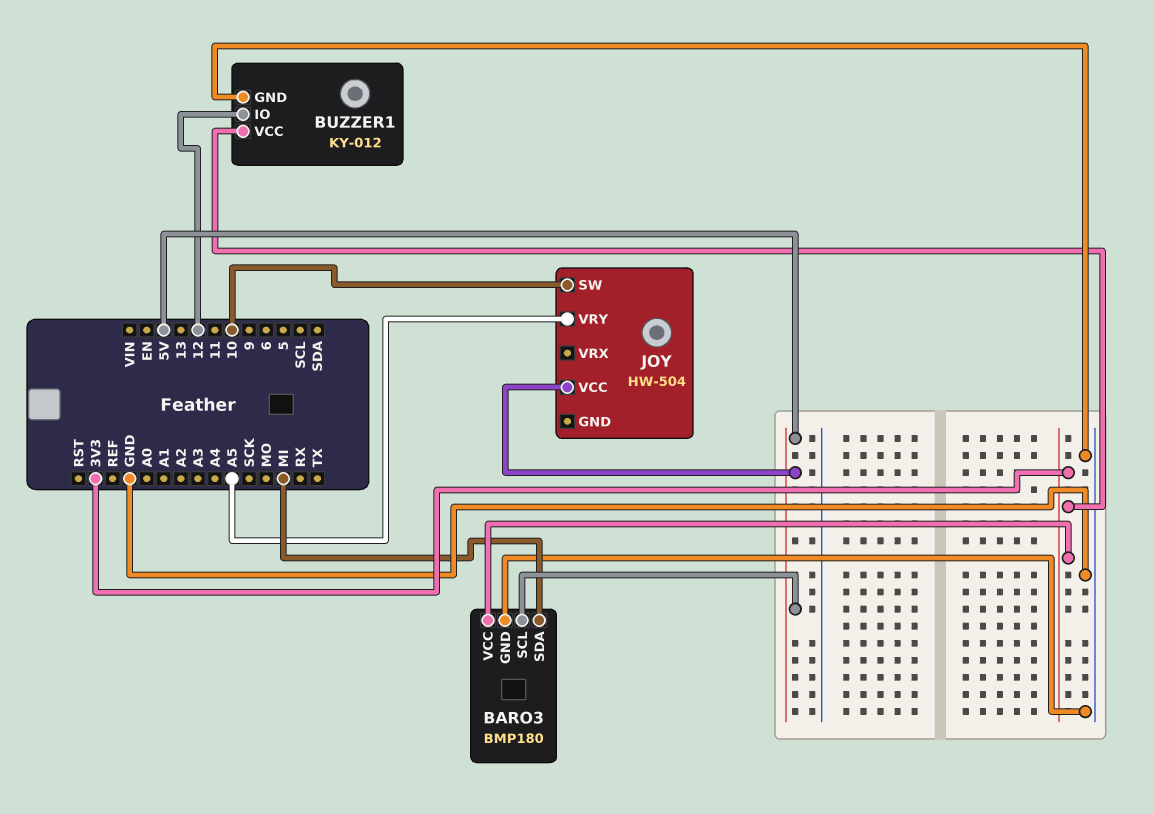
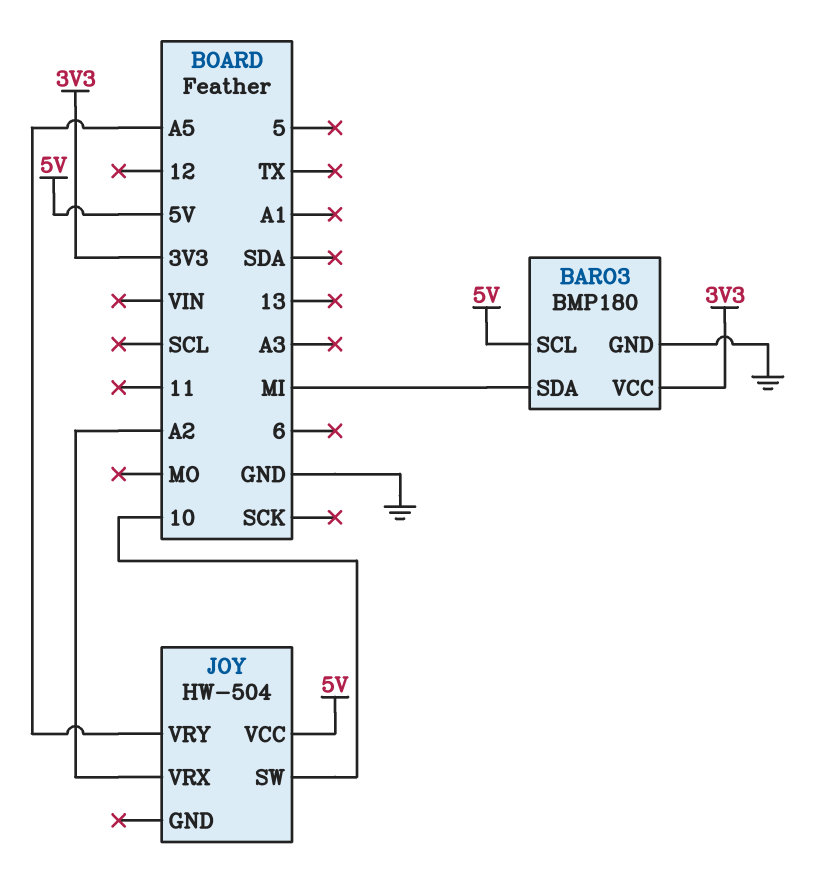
BUZZER1: KY-012 -> none
BUZZER1 pin GND: GND -> none
BUZZER1 pin IO: 12 -> none
BUZZER1 pin VCC: 3V3 -> none
JOY pin VRX: none -> A2

